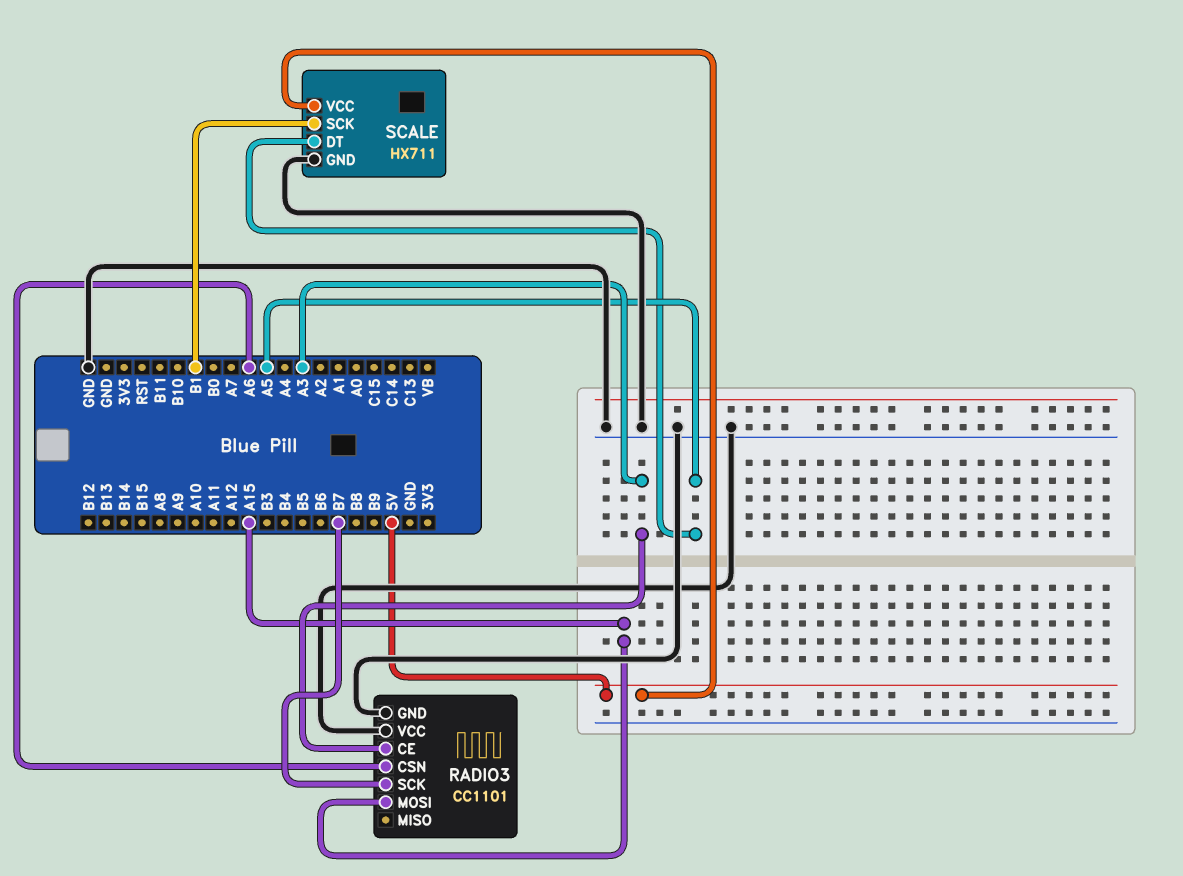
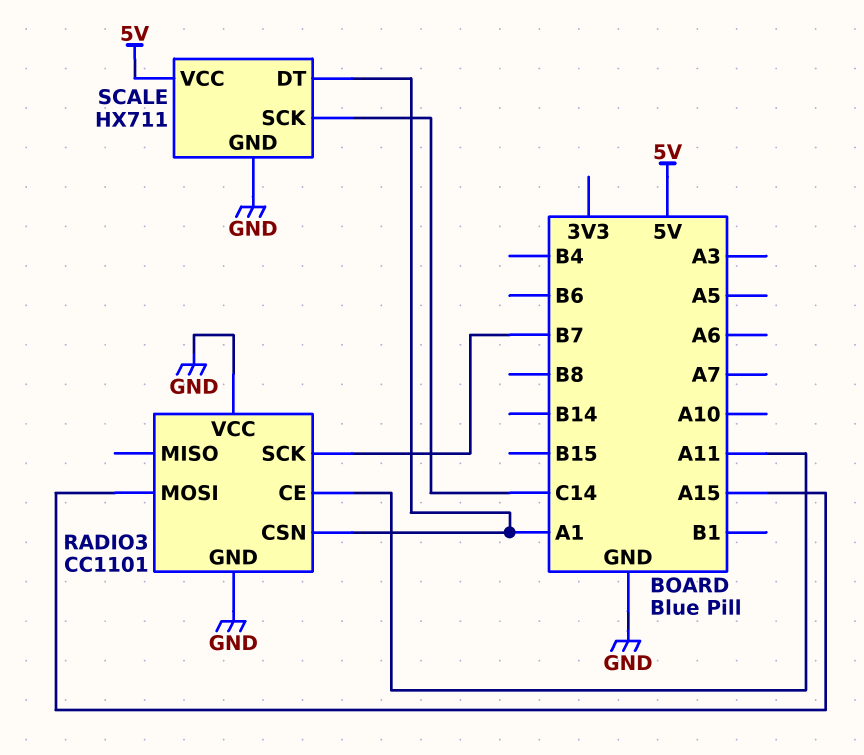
RADIO3 pin CE: A3 -> A11
RADIO3 pin CSN: A6 -> A1
SCALE pin DT: A5 -> A1
SCALE pin SCK: B1 -> C14

